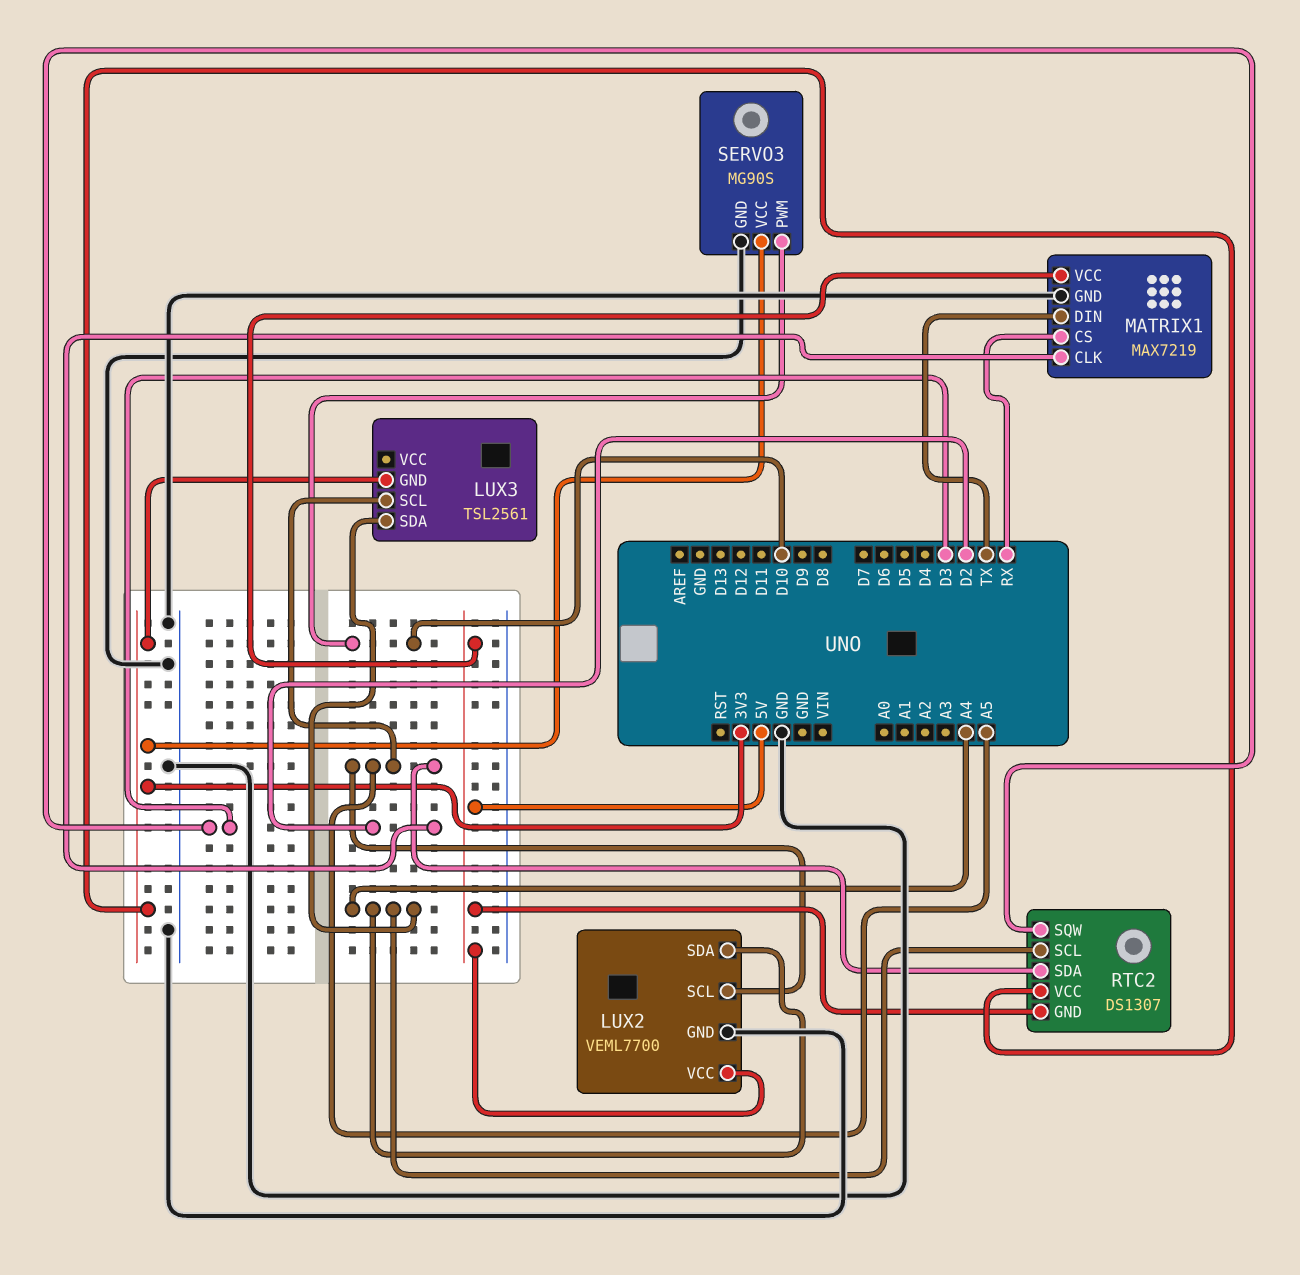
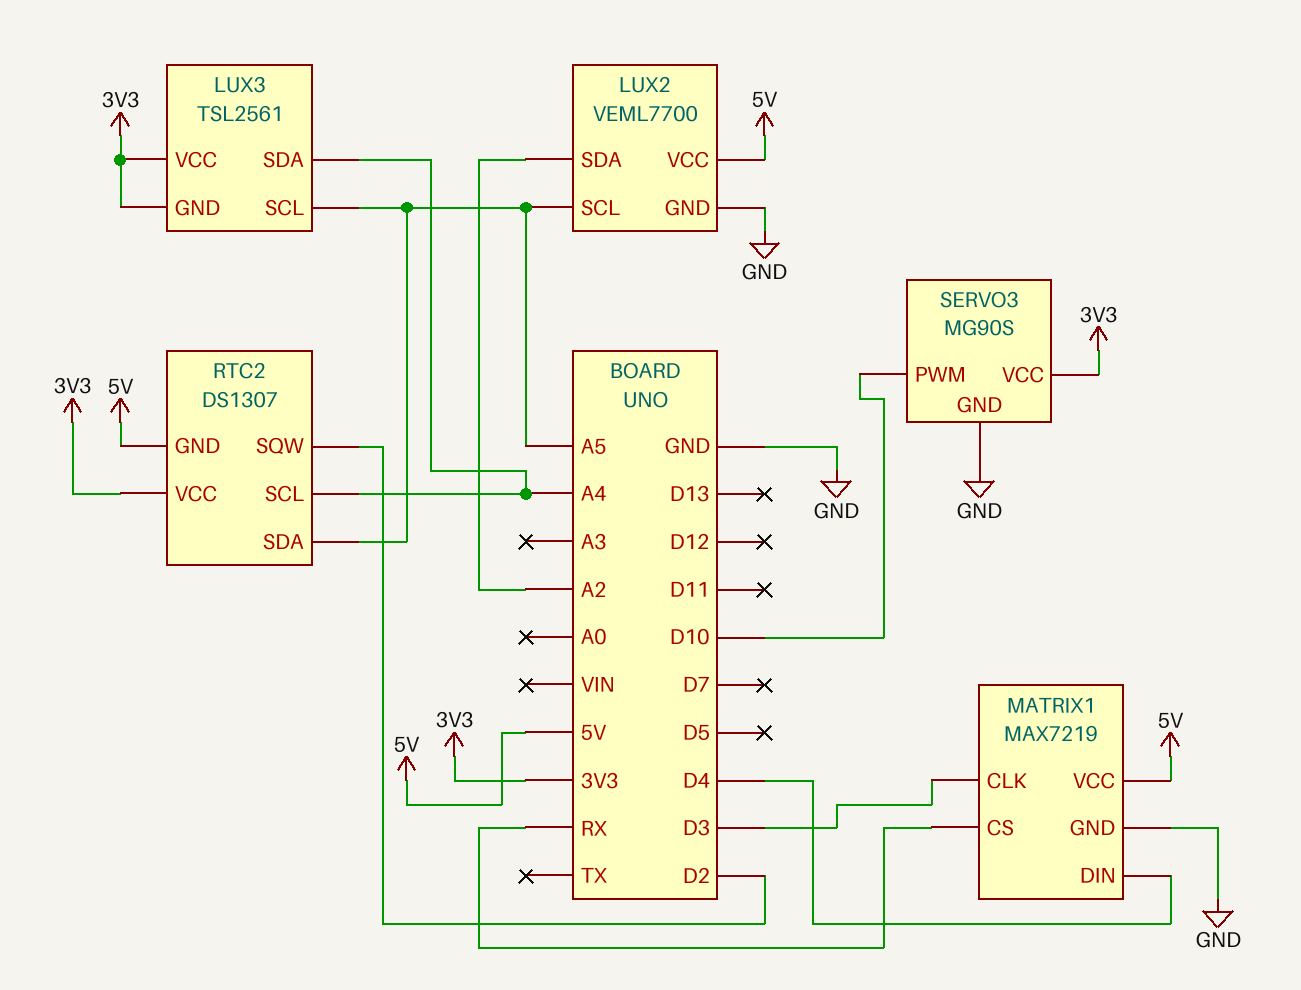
LUX2 pin SDA: A4 -> A2
LUX3 pin VCC: none -> 3V3
MATRIX1 pin CLK: D2 -> D3
MATRIX1 pin DIN: TX -> D4
RTC2 pin SQW: D3 -> D2

